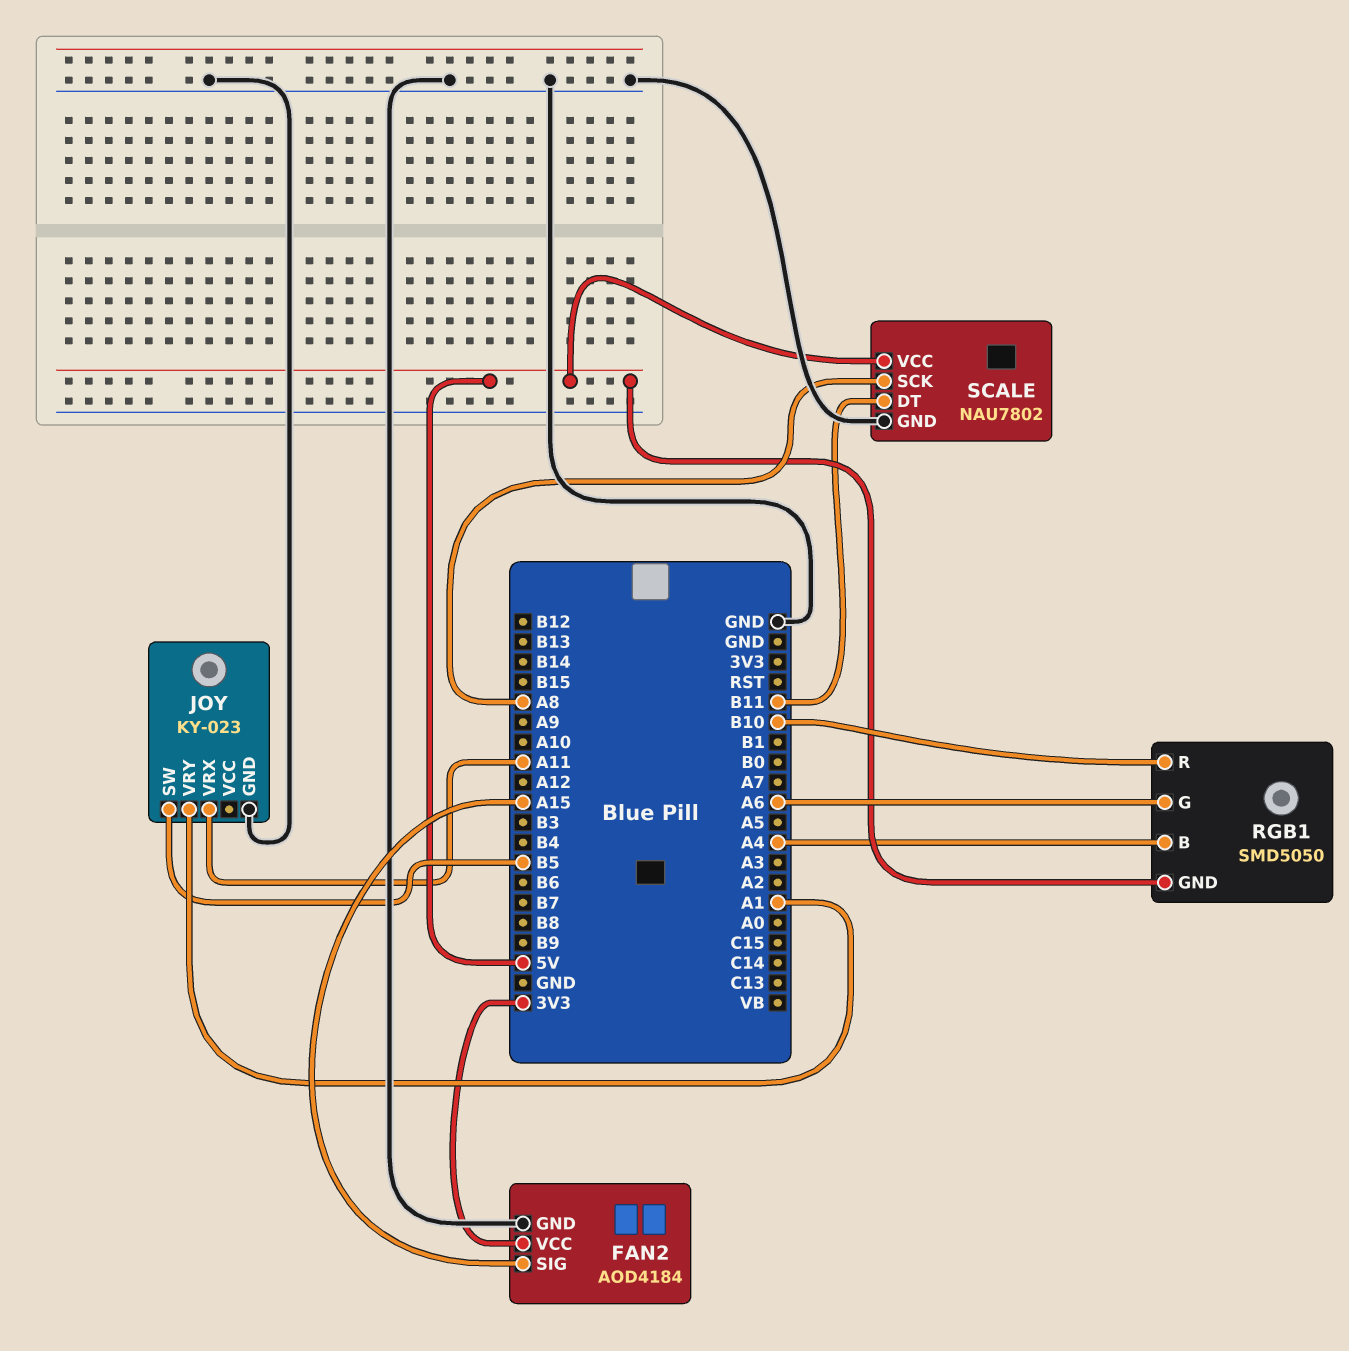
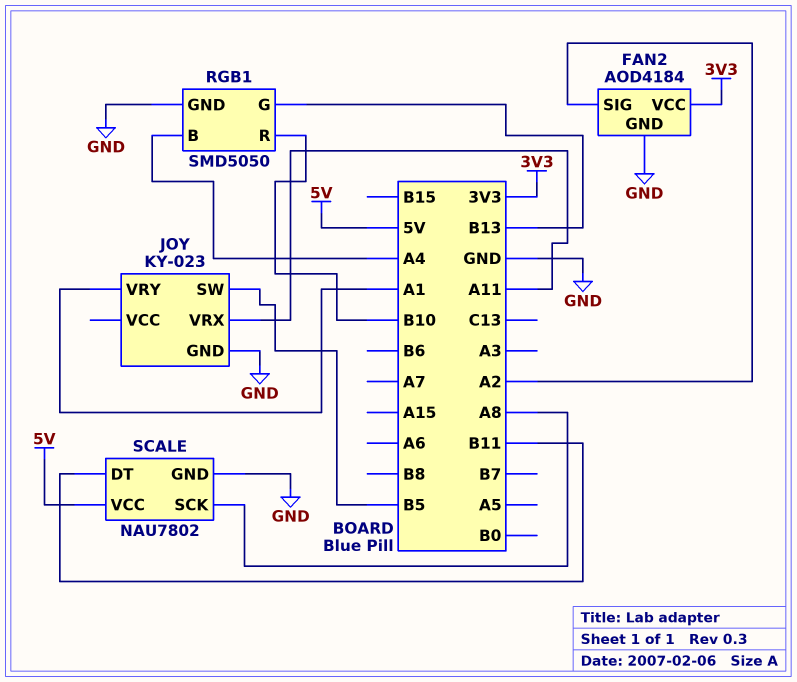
FAN2 pin SIG: A15 -> A2
RGB1 pin G: A6 -> B13
RGB1 pin GND: 5V -> GND

